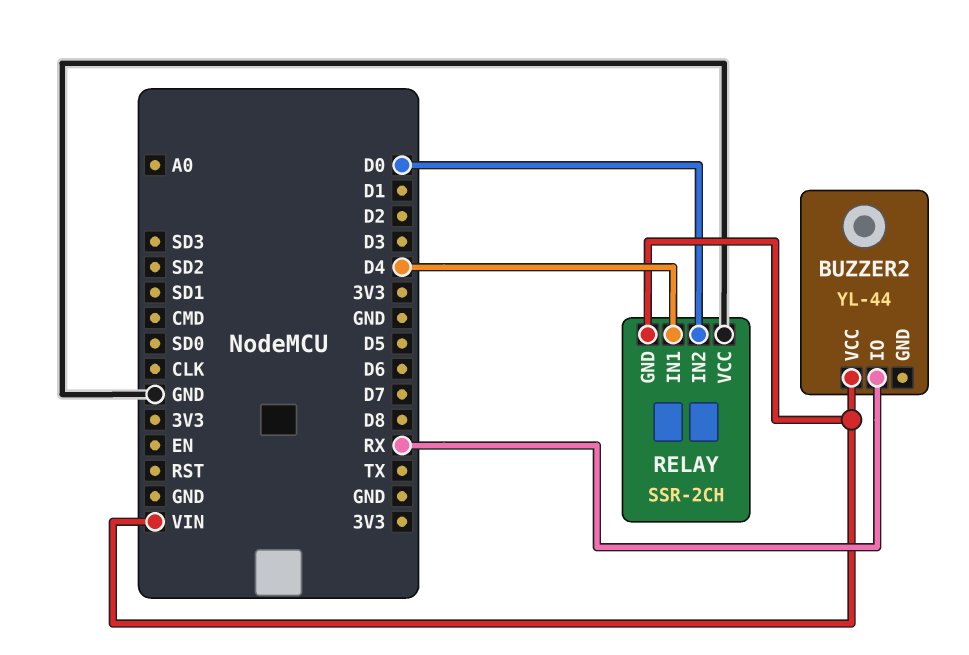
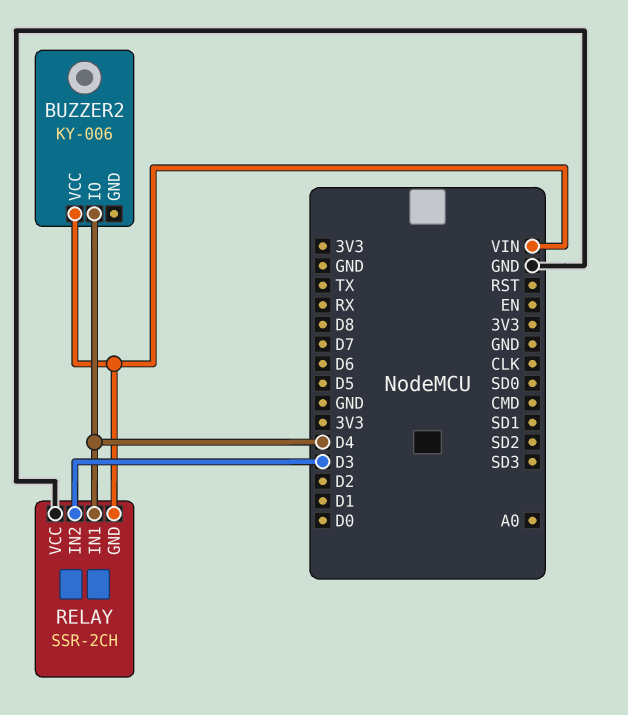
BUZZER2: YL-44 -> KY-006
BUZZER2 pin IO: RX -> D4
RELAY pin IN2: D0 -> D3

